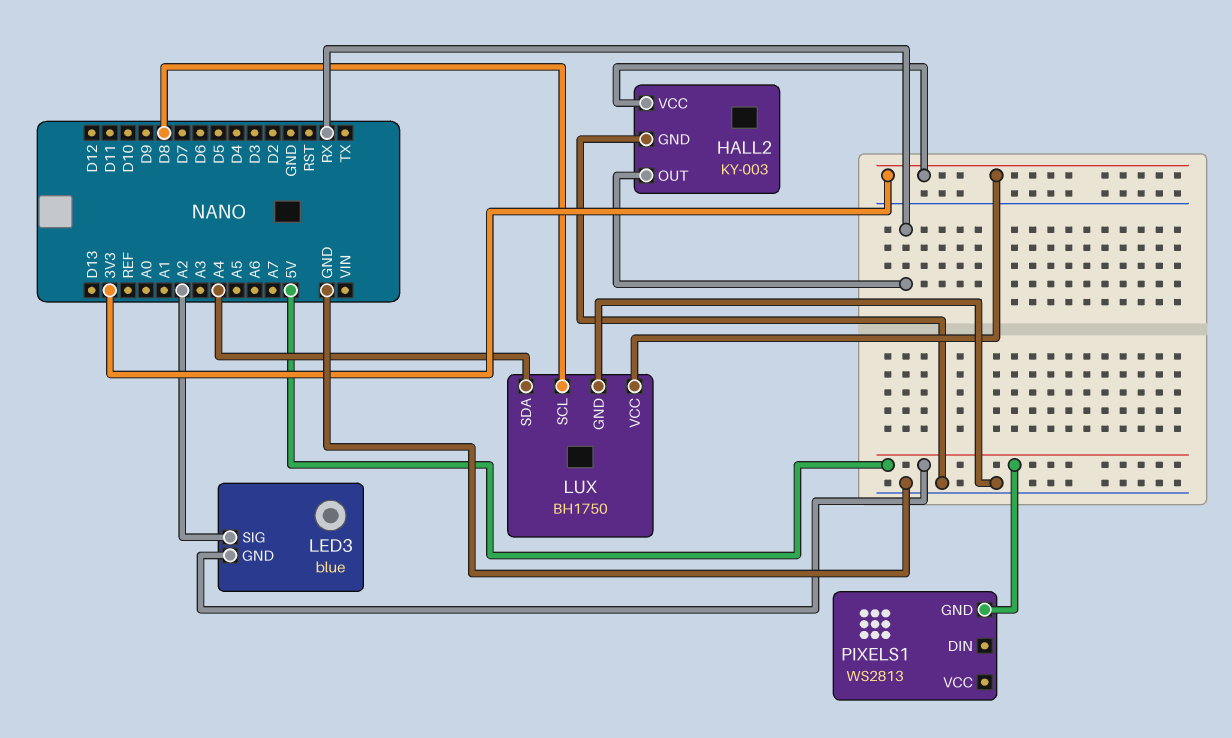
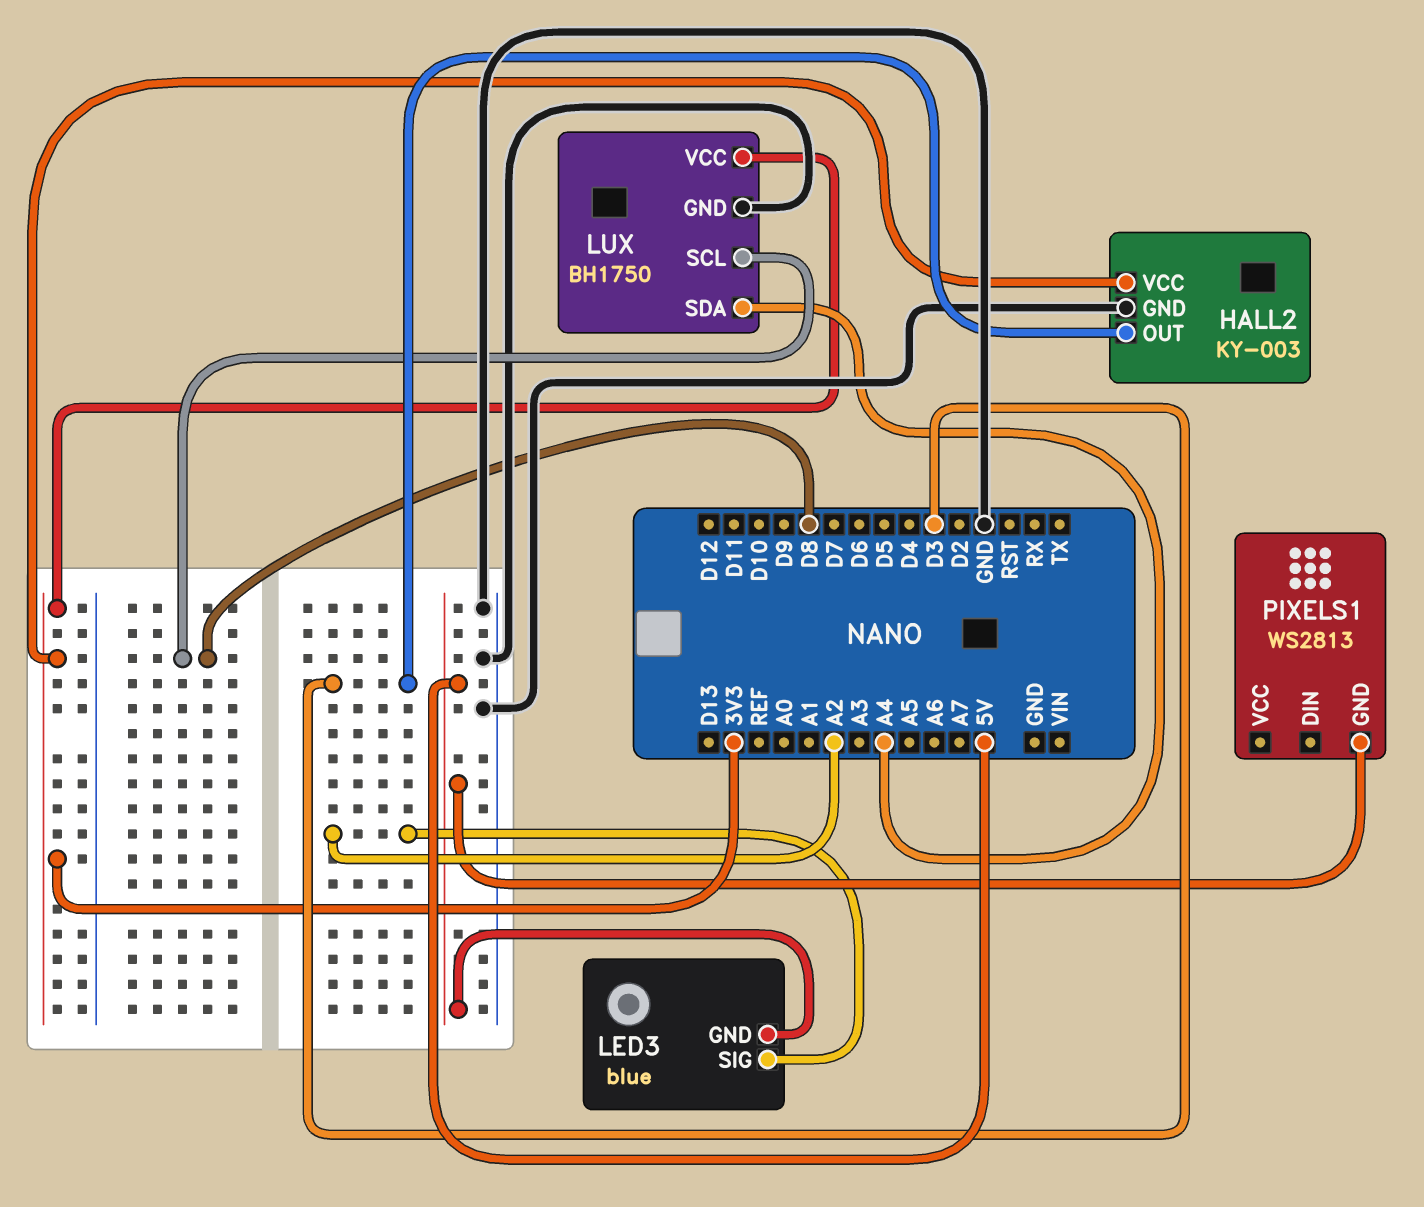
HALL2 pin OUT: RX -> D3

